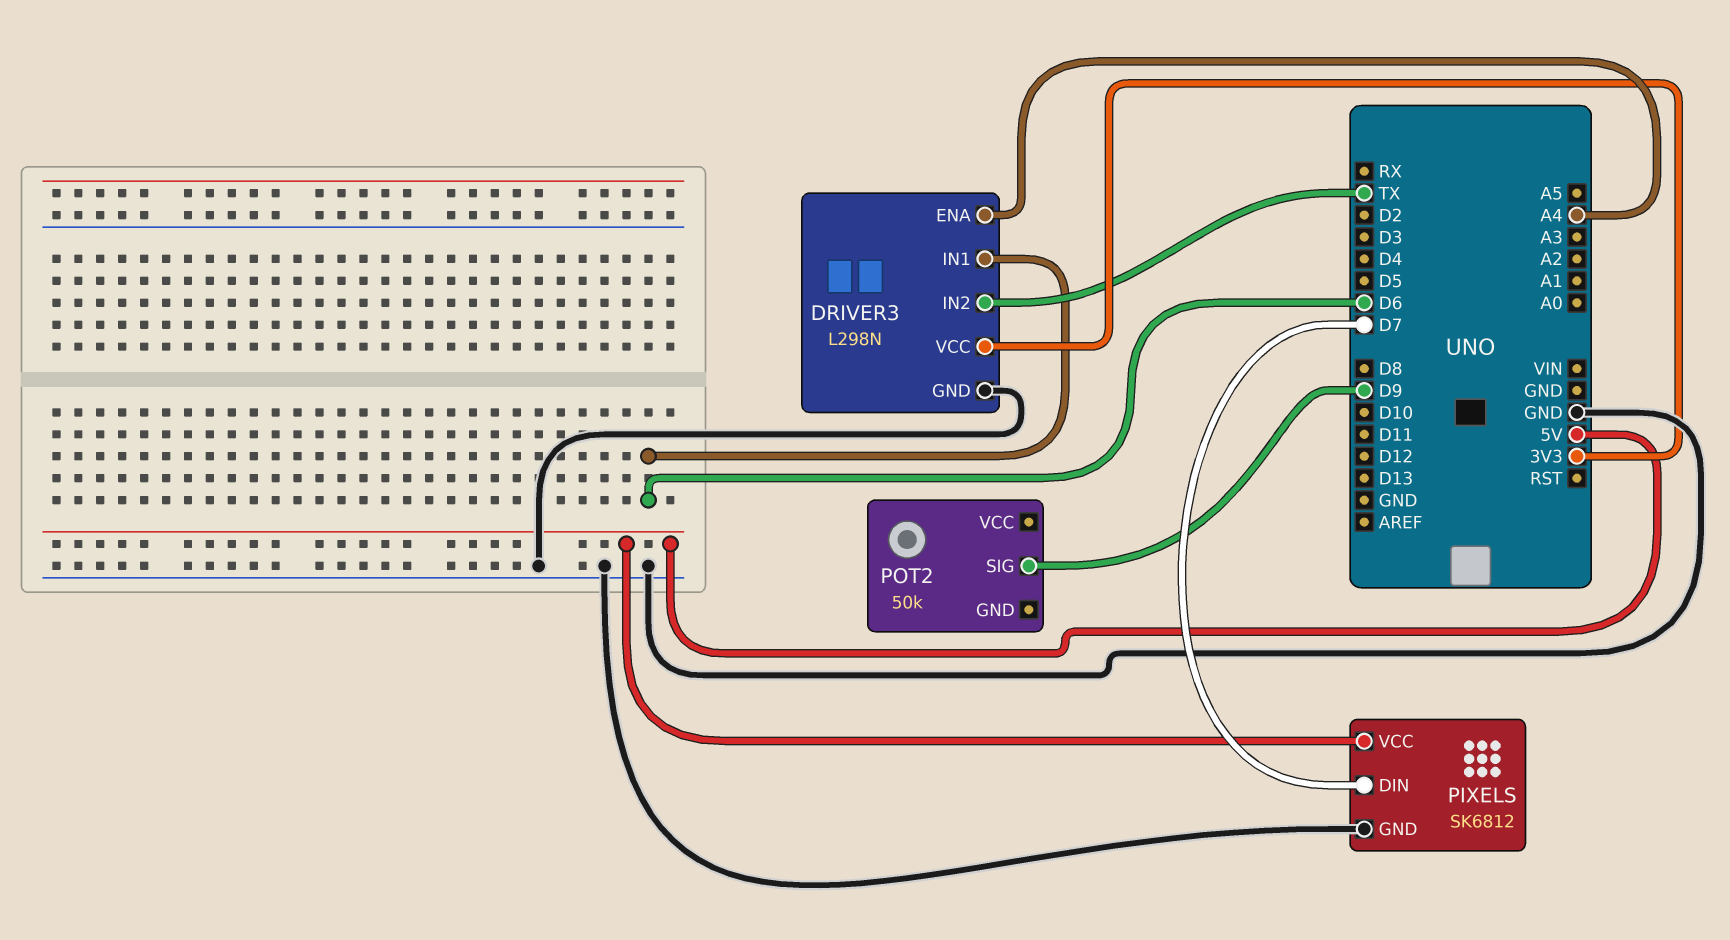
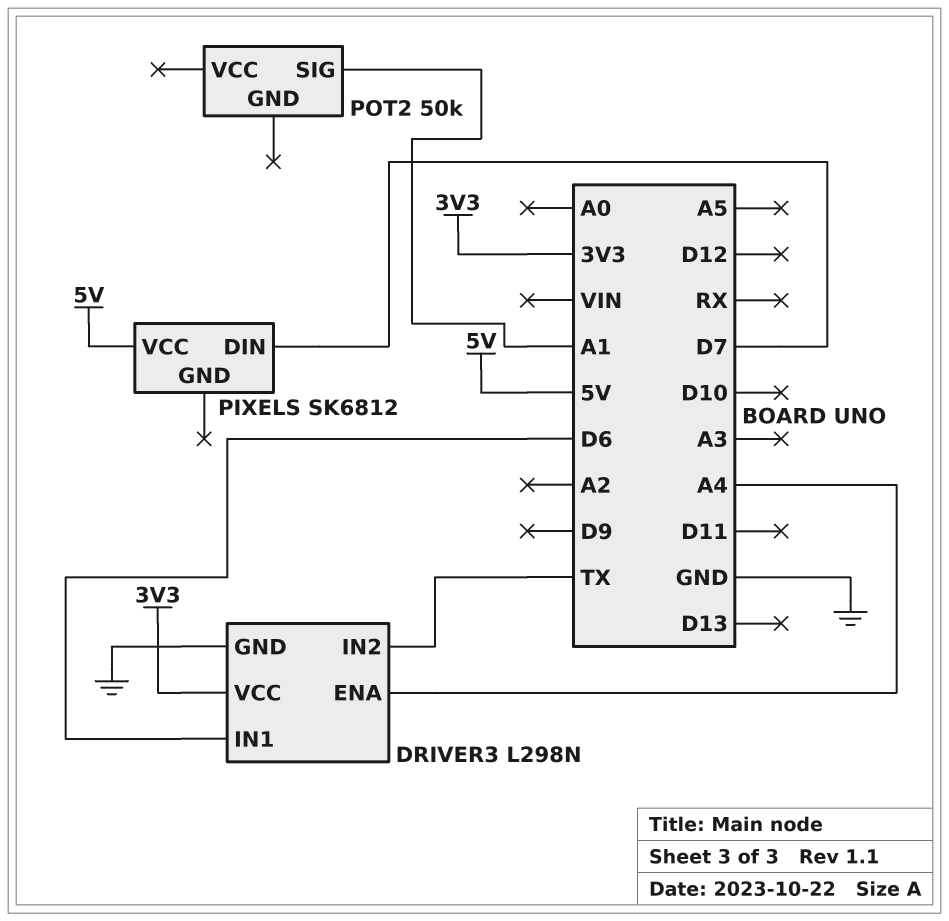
PIXELS pin GND: GND -> none
POT2 pin SIG: D9 -> A1

